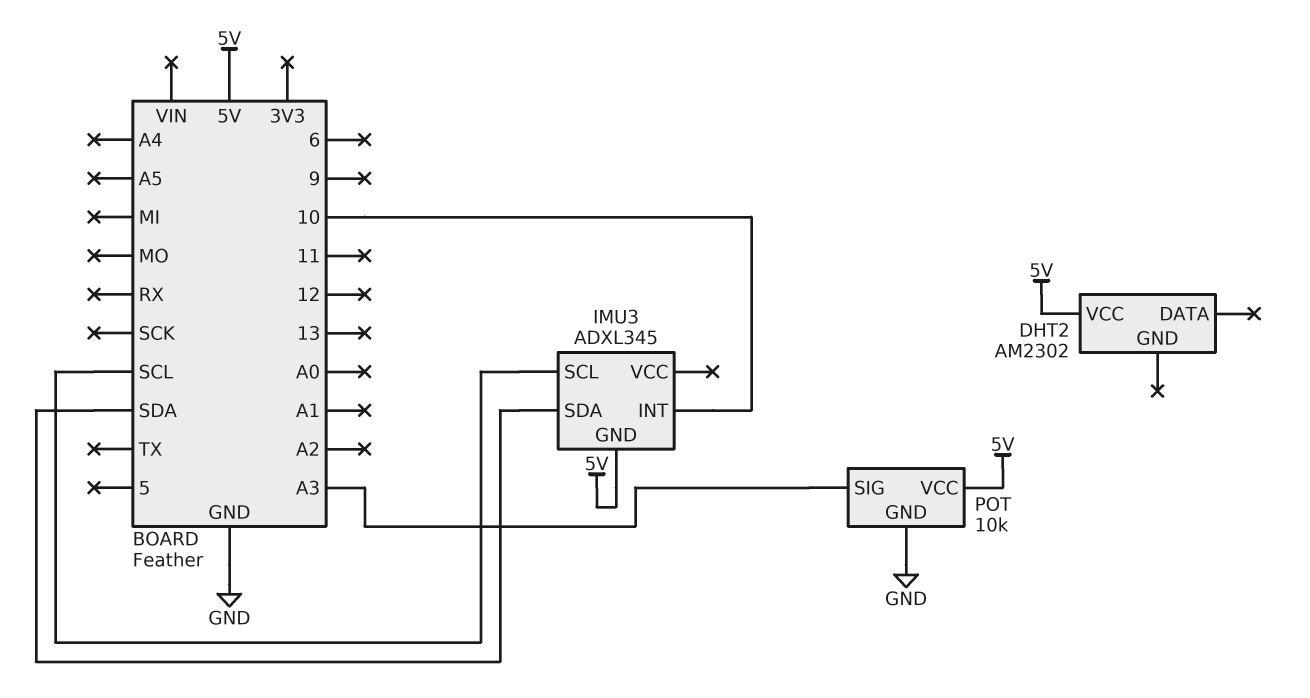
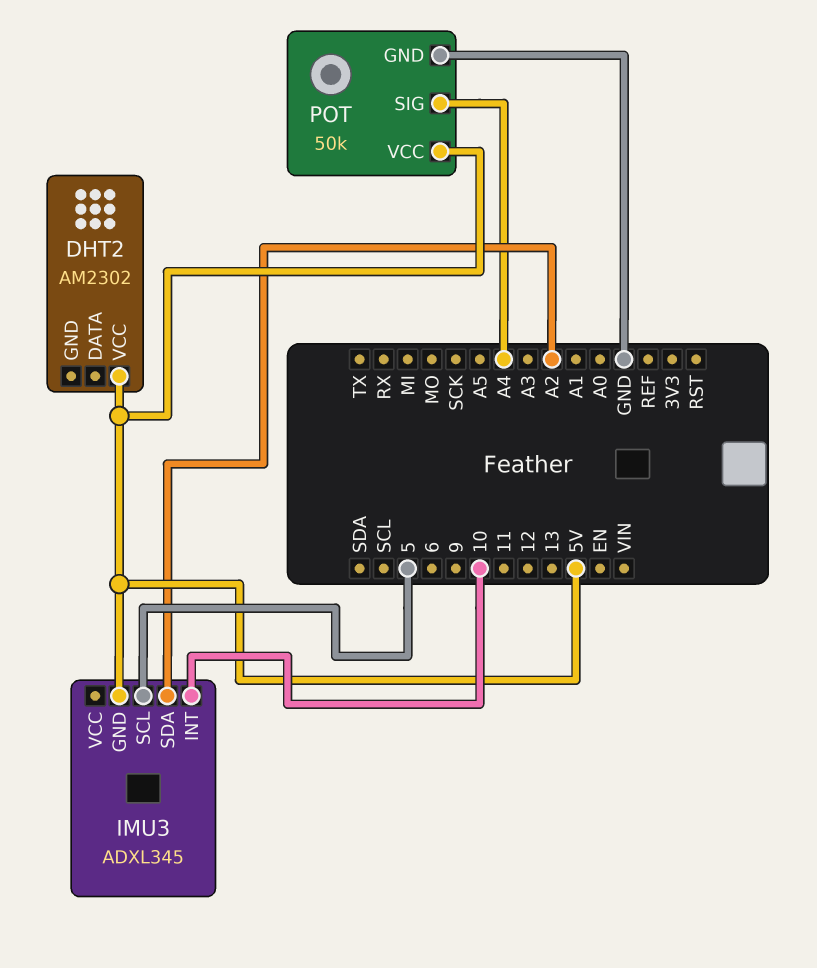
IMU3 pin SCL: SCL -> 5
IMU3 pin SDA: SDA -> A2
POT: 10k -> 50k
POT pin SIG: A3 -> A4

